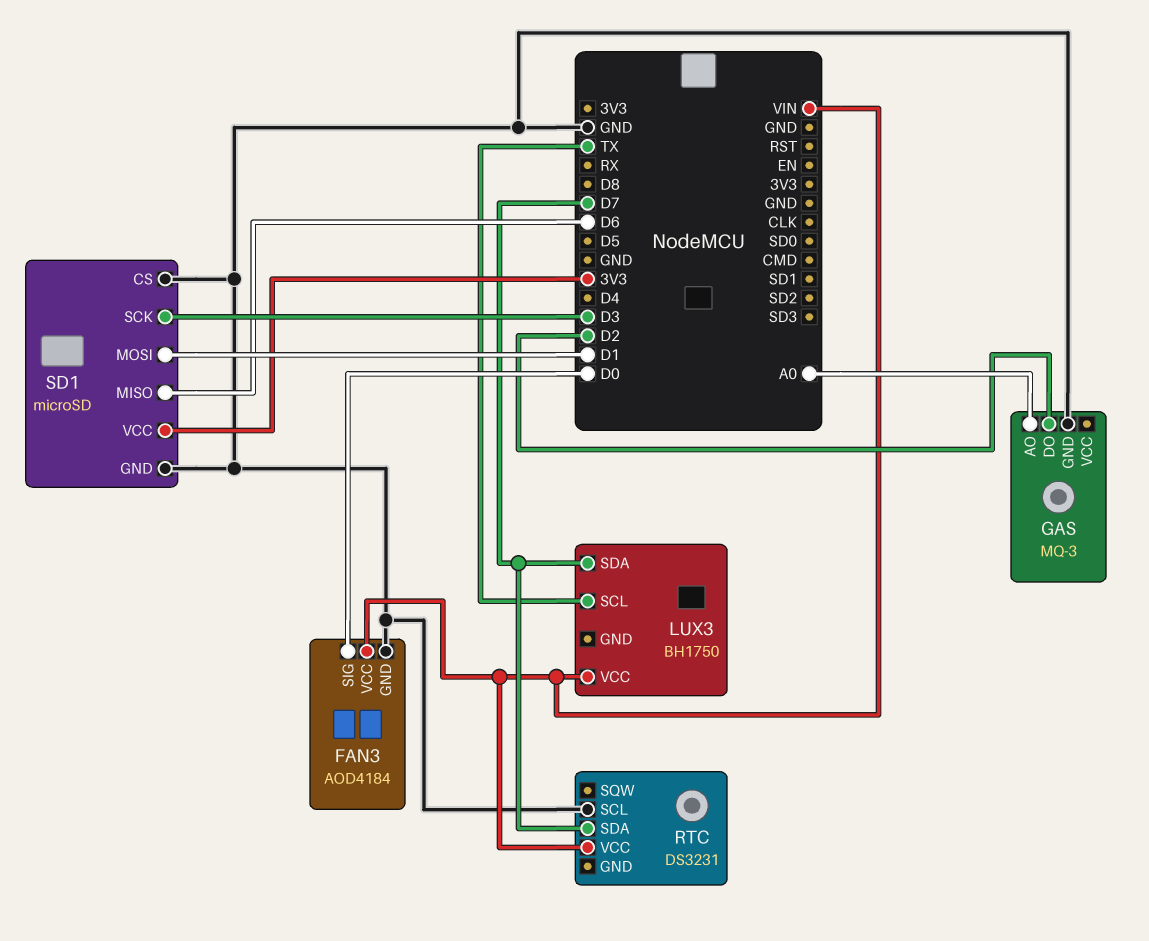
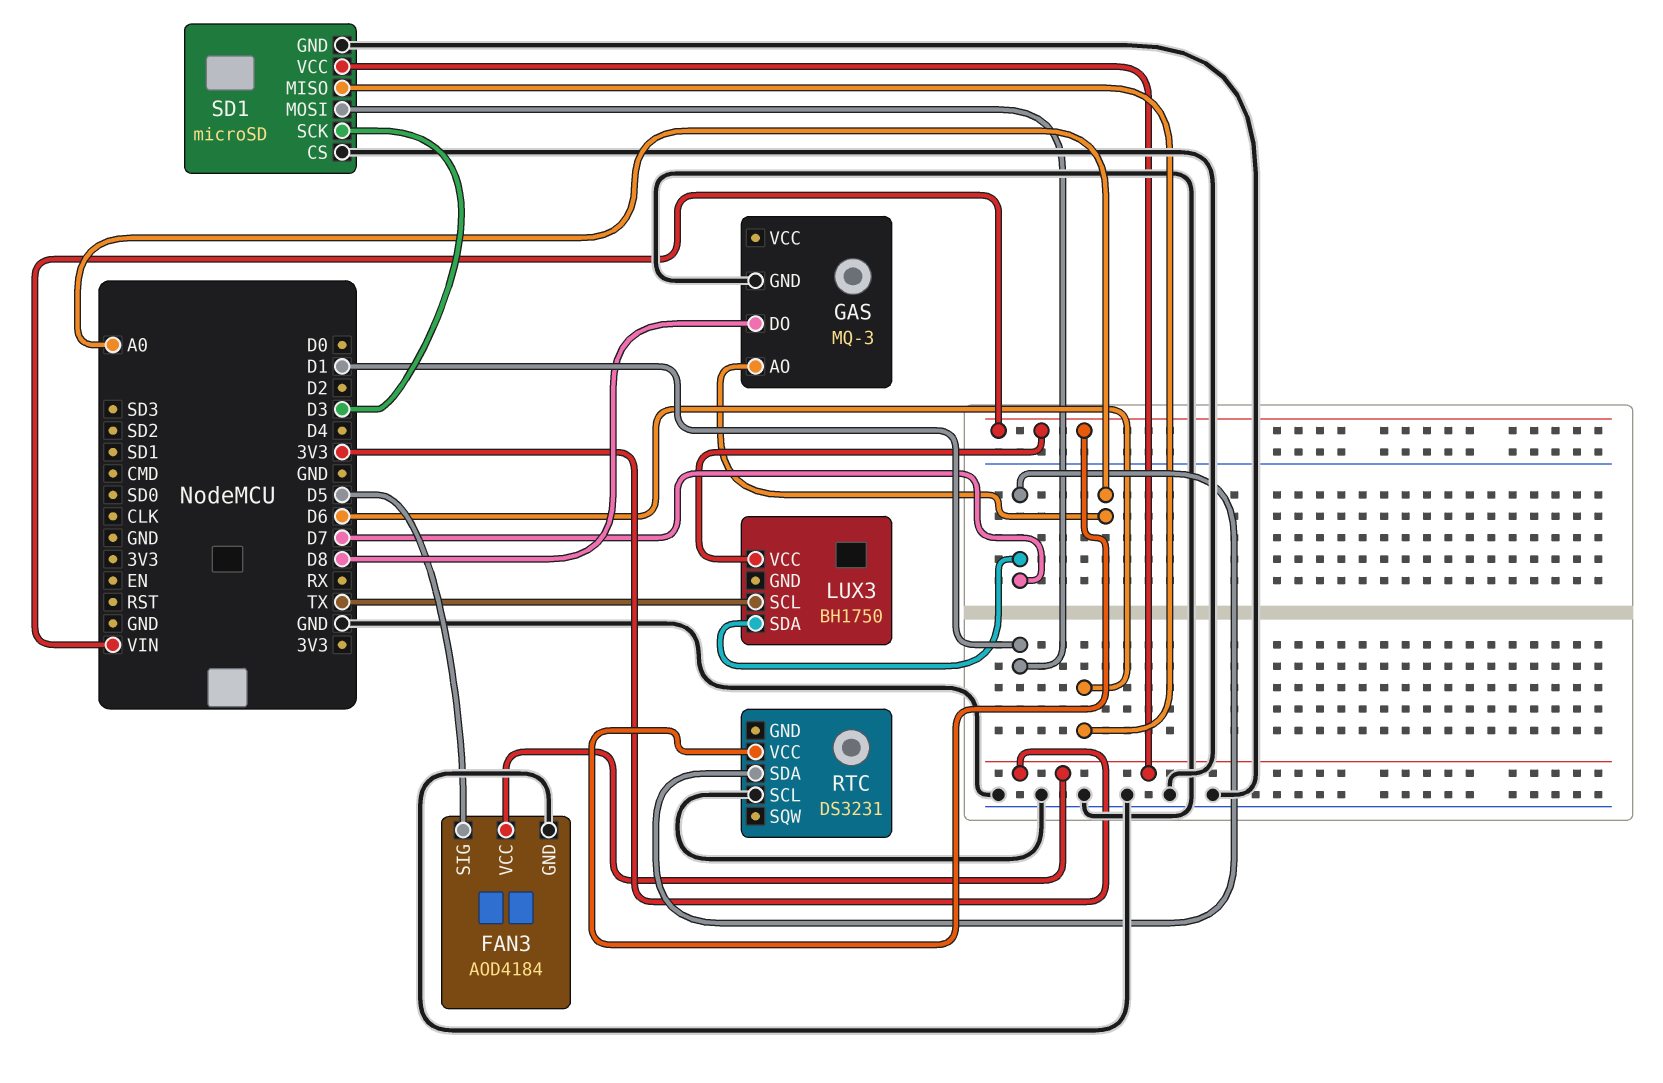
FAN3 pin SIG: D0 -> D5
FAN3 pin VCC: VIN -> 3V3
GAS pin DO: D2 -> D8

